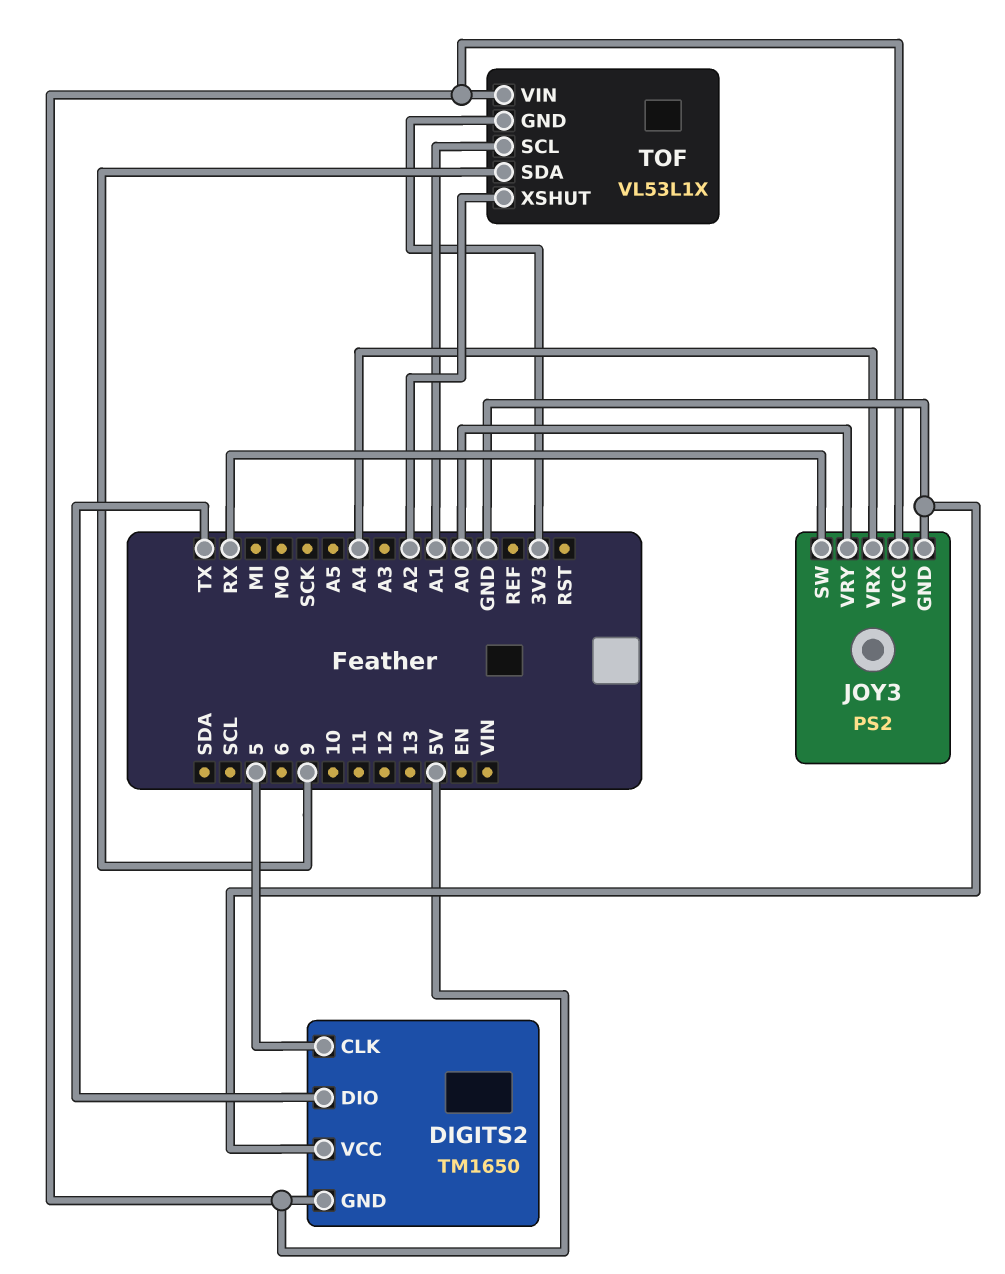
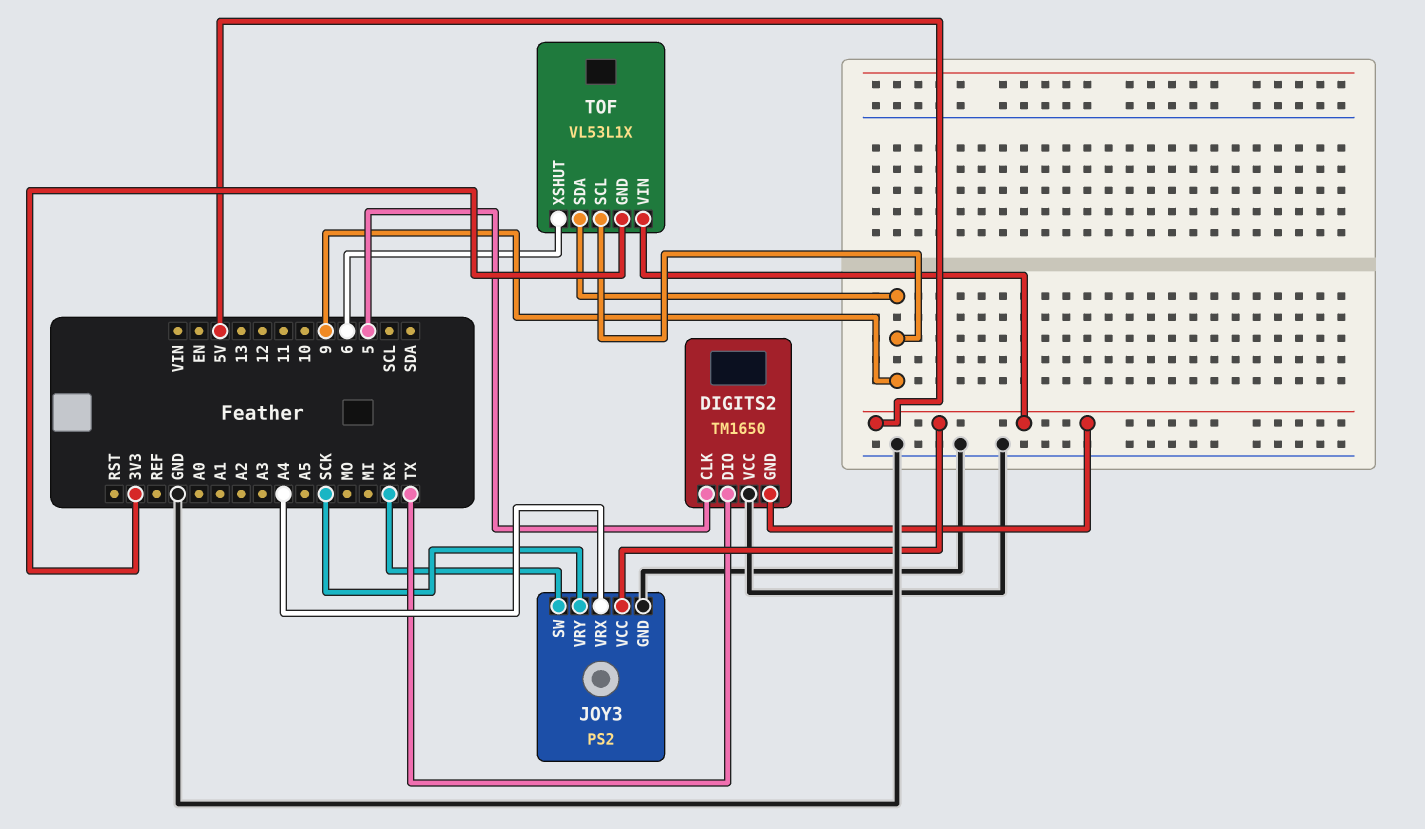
JOY3 pin VRY: A0 -> SCK
TOF pin SCL: A1 -> 9
TOF pin XSHUT: A2 -> 6

